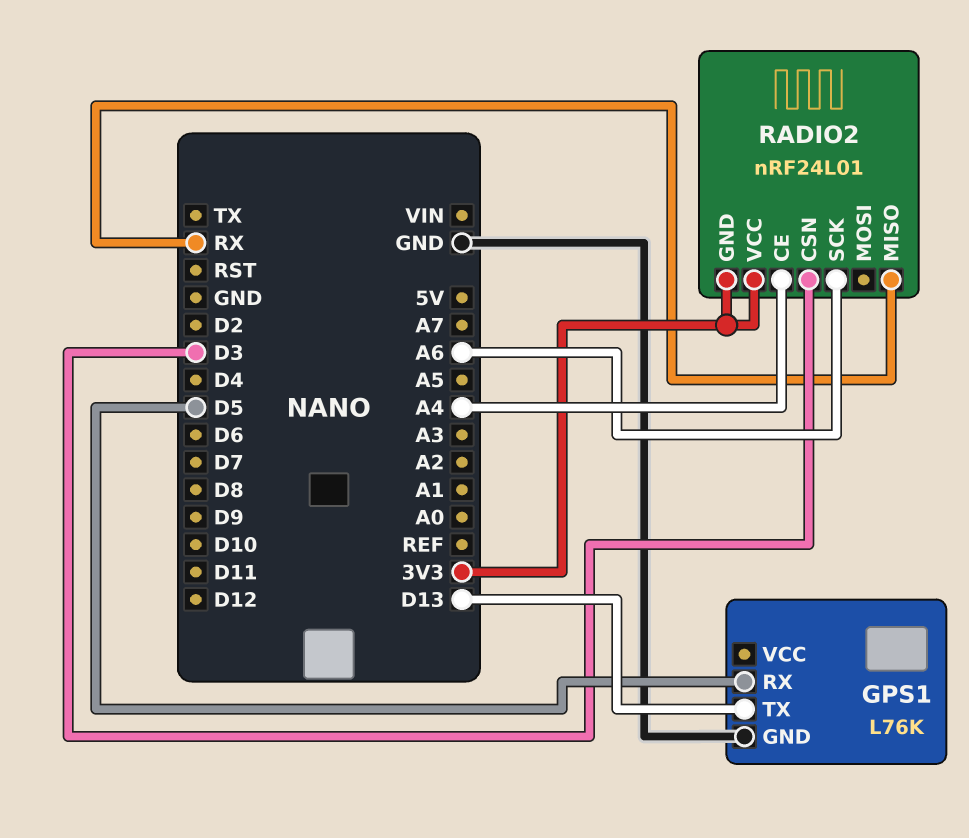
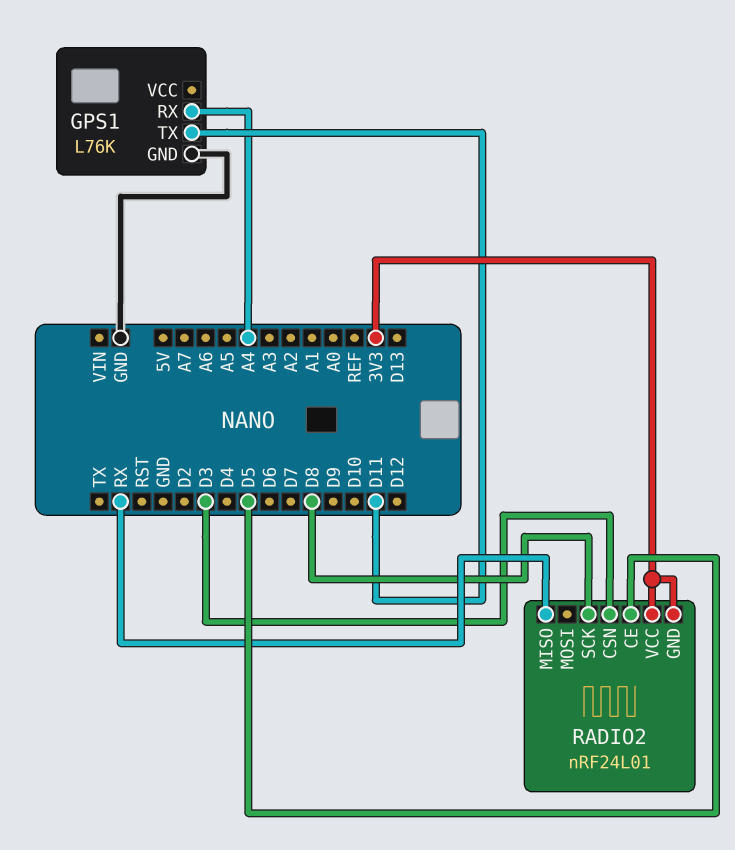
GPS1 pin RX: D5 -> A4
GPS1 pin TX: D13 -> D11
RADIO2 pin CE: A4 -> D5
RADIO2 pin SCK: A6 -> D8

